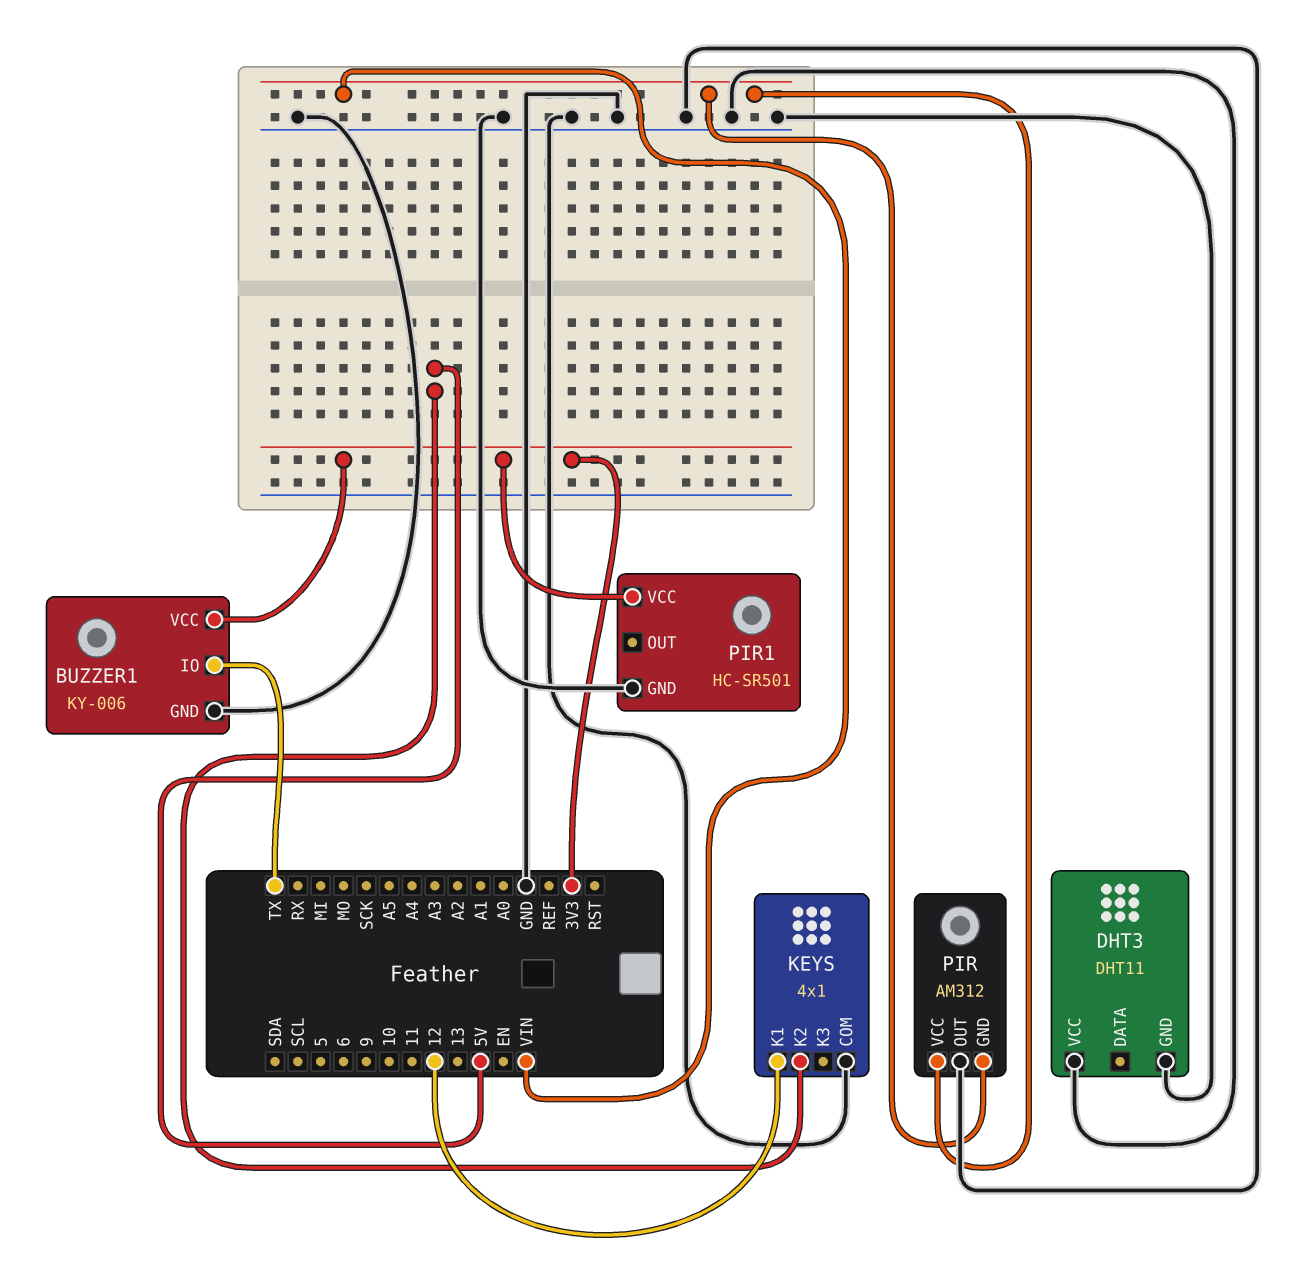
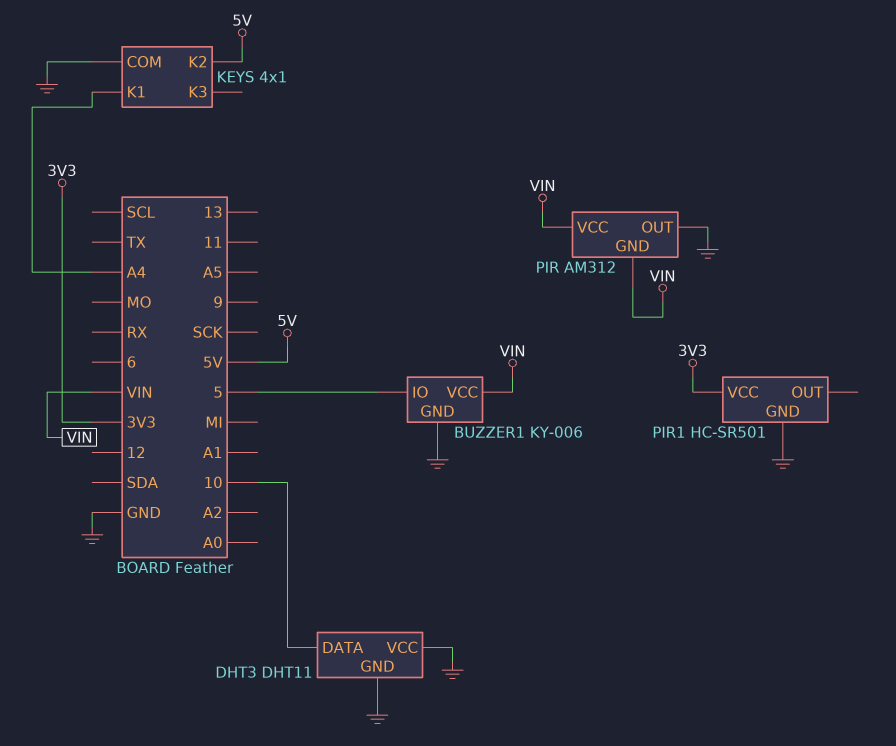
BUZZER1 pin IO: TX -> 5
BUZZER1 pin VCC: 3V3 -> VIN
DHT3 pin DATA: none -> 10
KEYS pin K1: 12 -> A4

